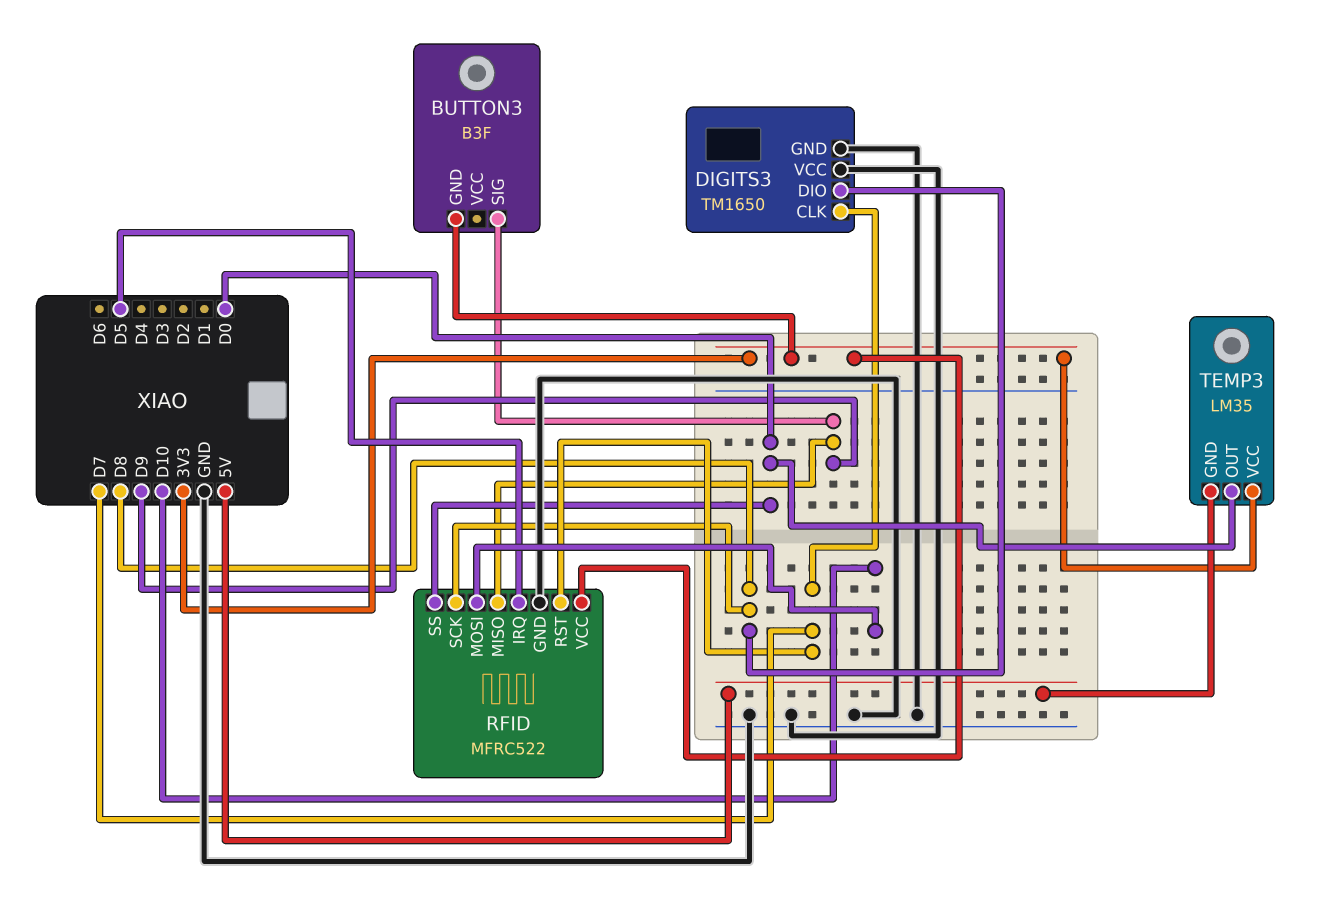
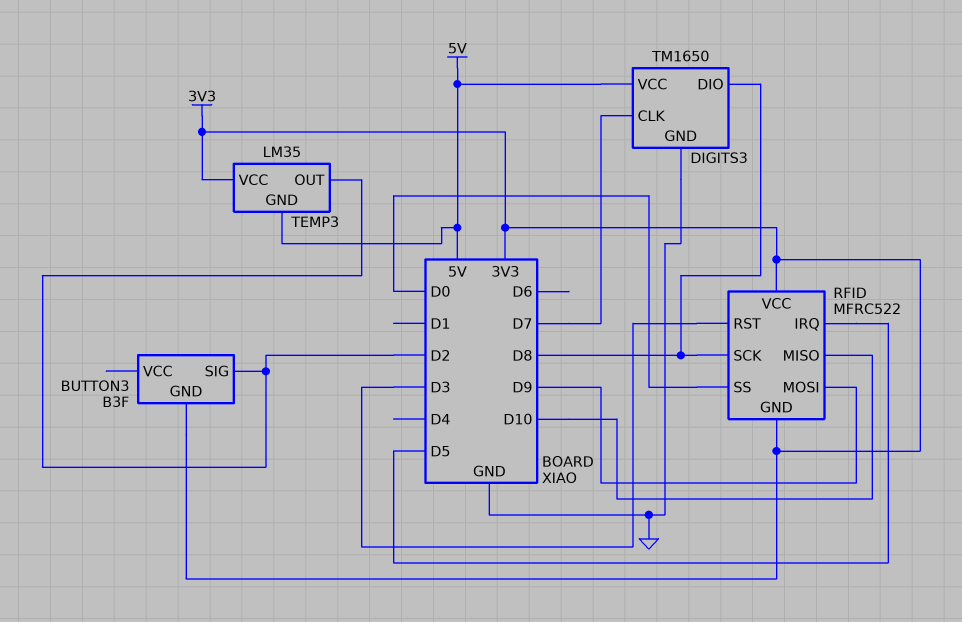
BUTTON3 pin SIG: D9 -> D2
DIGITS3 pin VCC: GND -> 5V
RFID pin GND: GND -> 3V3
RFID pin MISO: D9 -> D10
RFID pin MOSI: D10 -> D9
RFID pin RST: D7 -> D3
TEMP3 pin OUT: D0 -> D2

